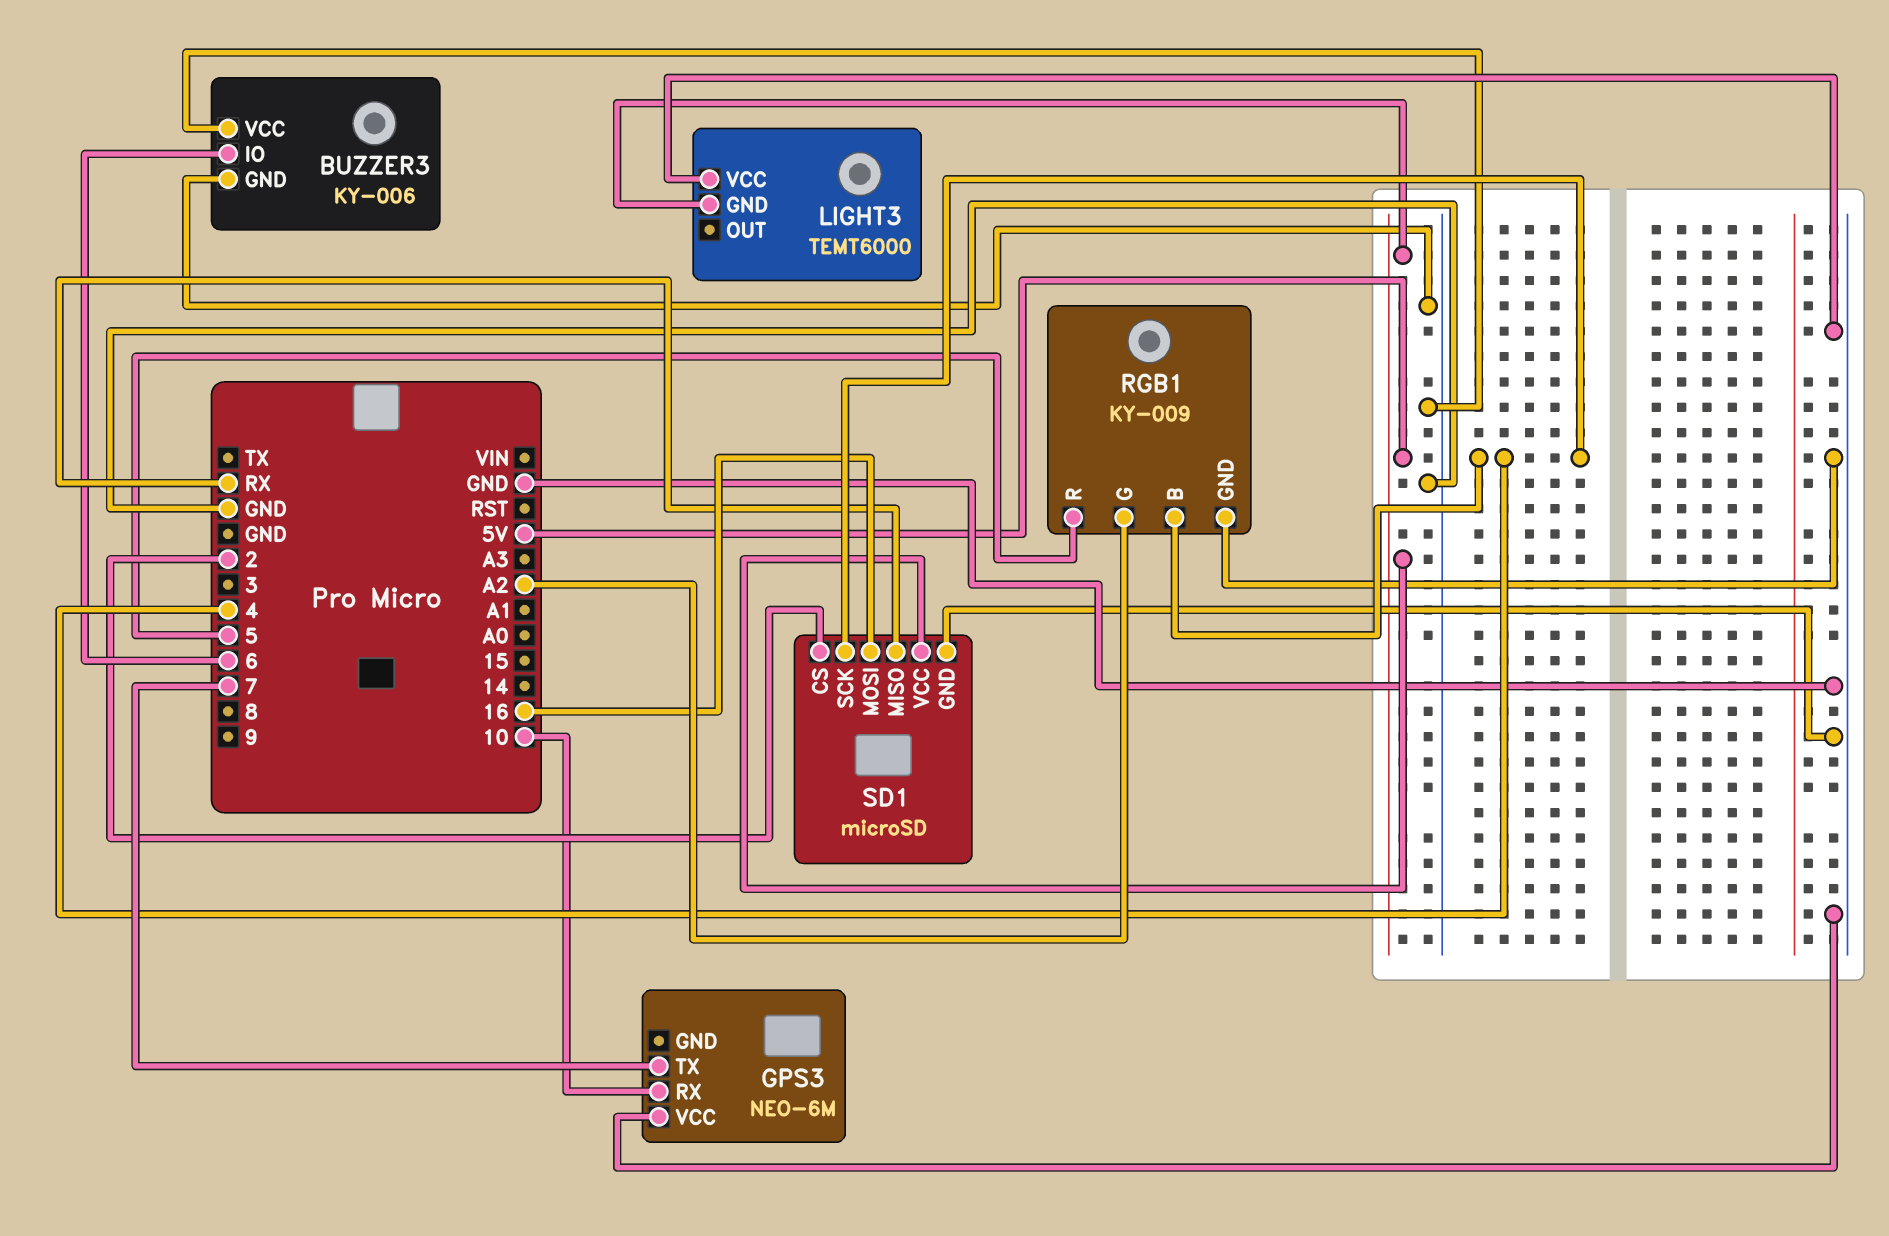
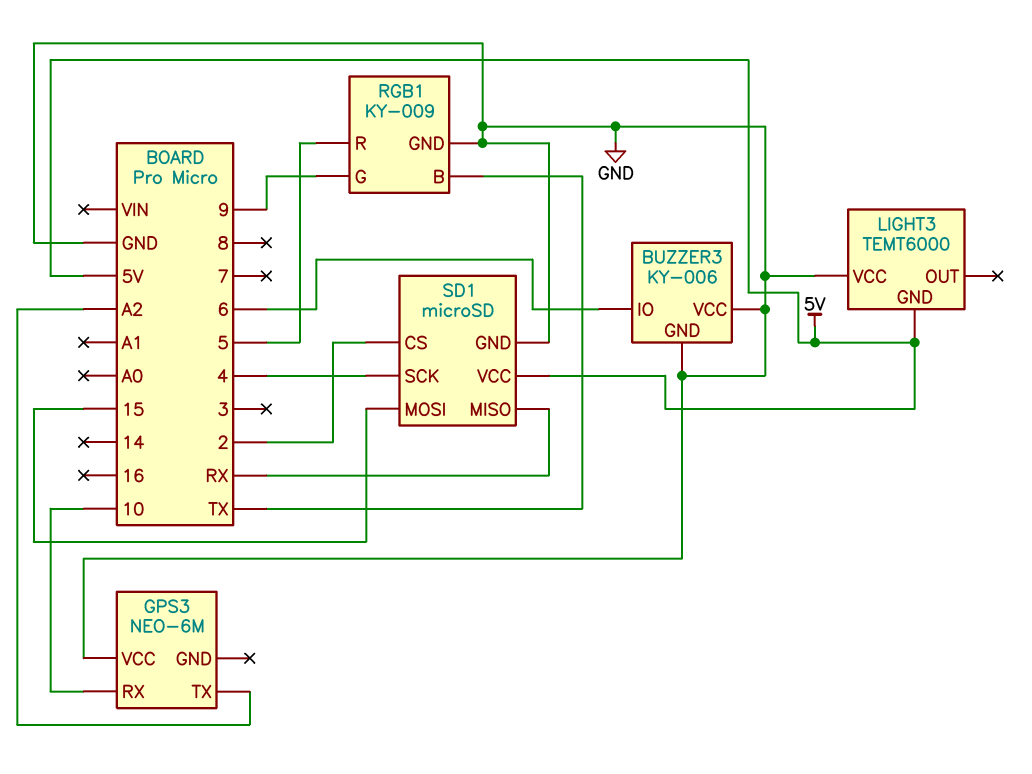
GPS3 pin TX: 7 -> A2
RGB1 pin B: 4 -> TX
RGB1 pin G: A2 -> 9
SD1 pin MOSI: 16 -> 15

